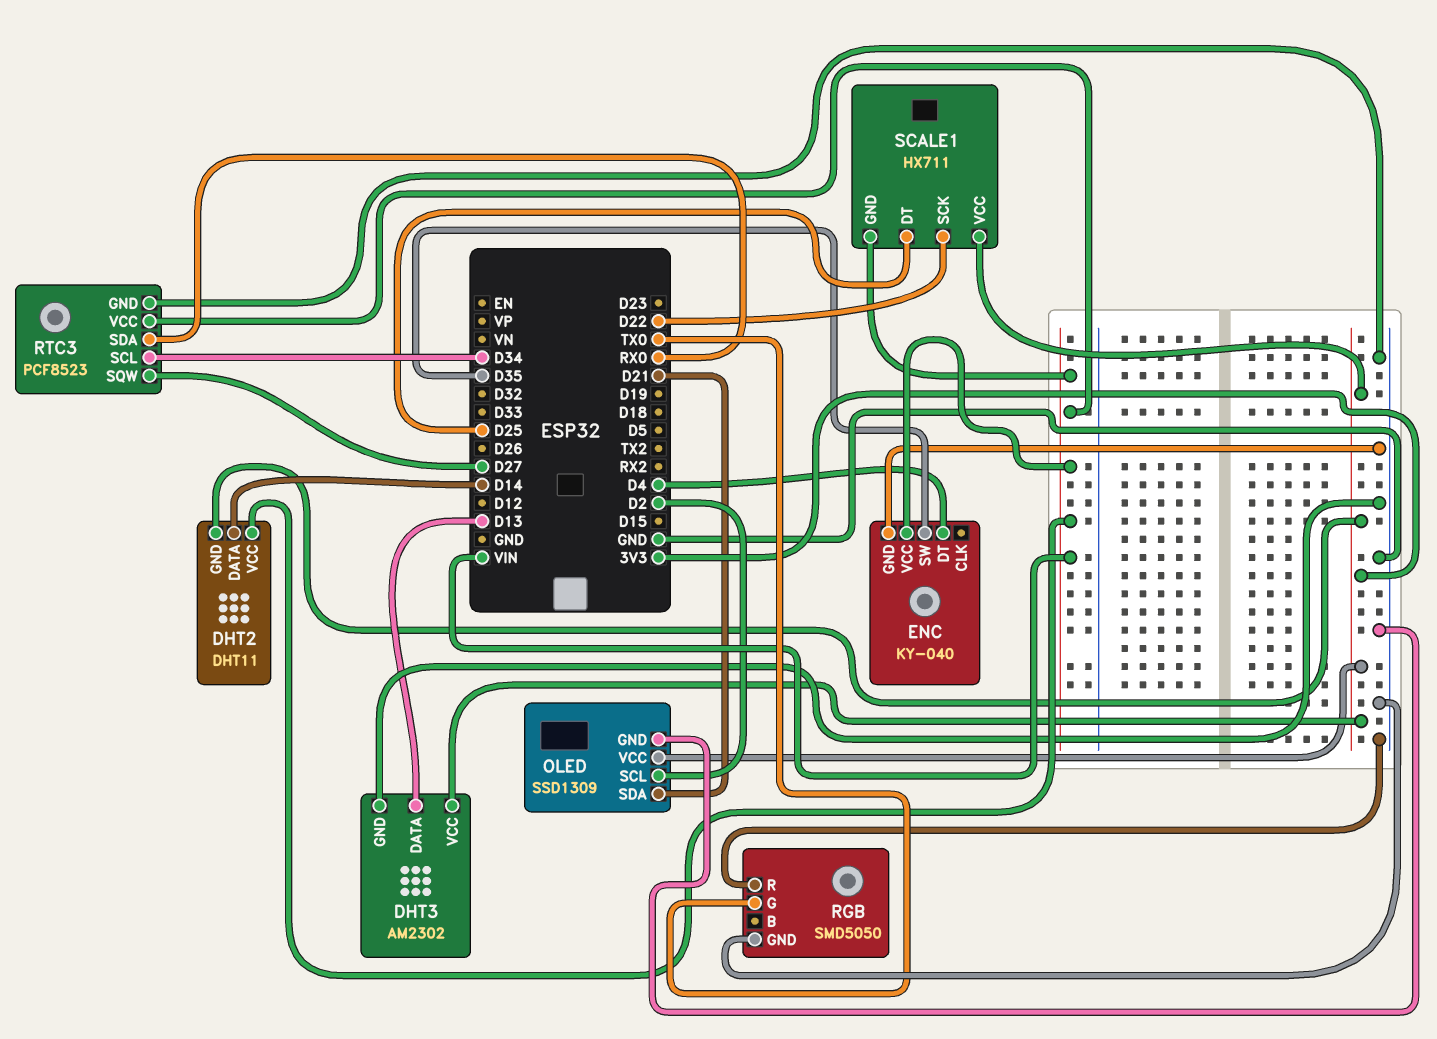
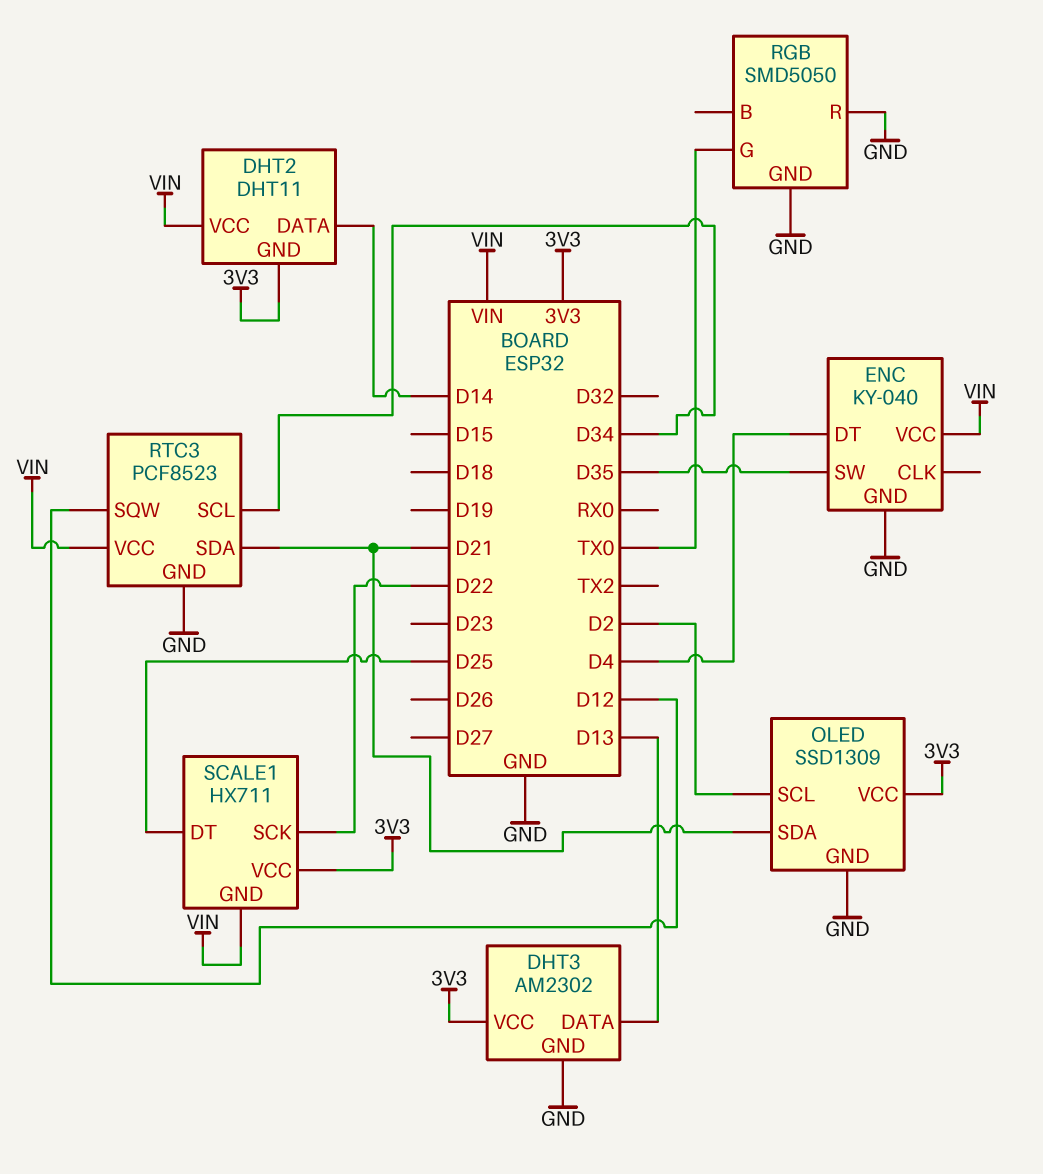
RTC3 pin SDA: RX0 -> D21
RTC3 pin SQW: D27 -> D12

